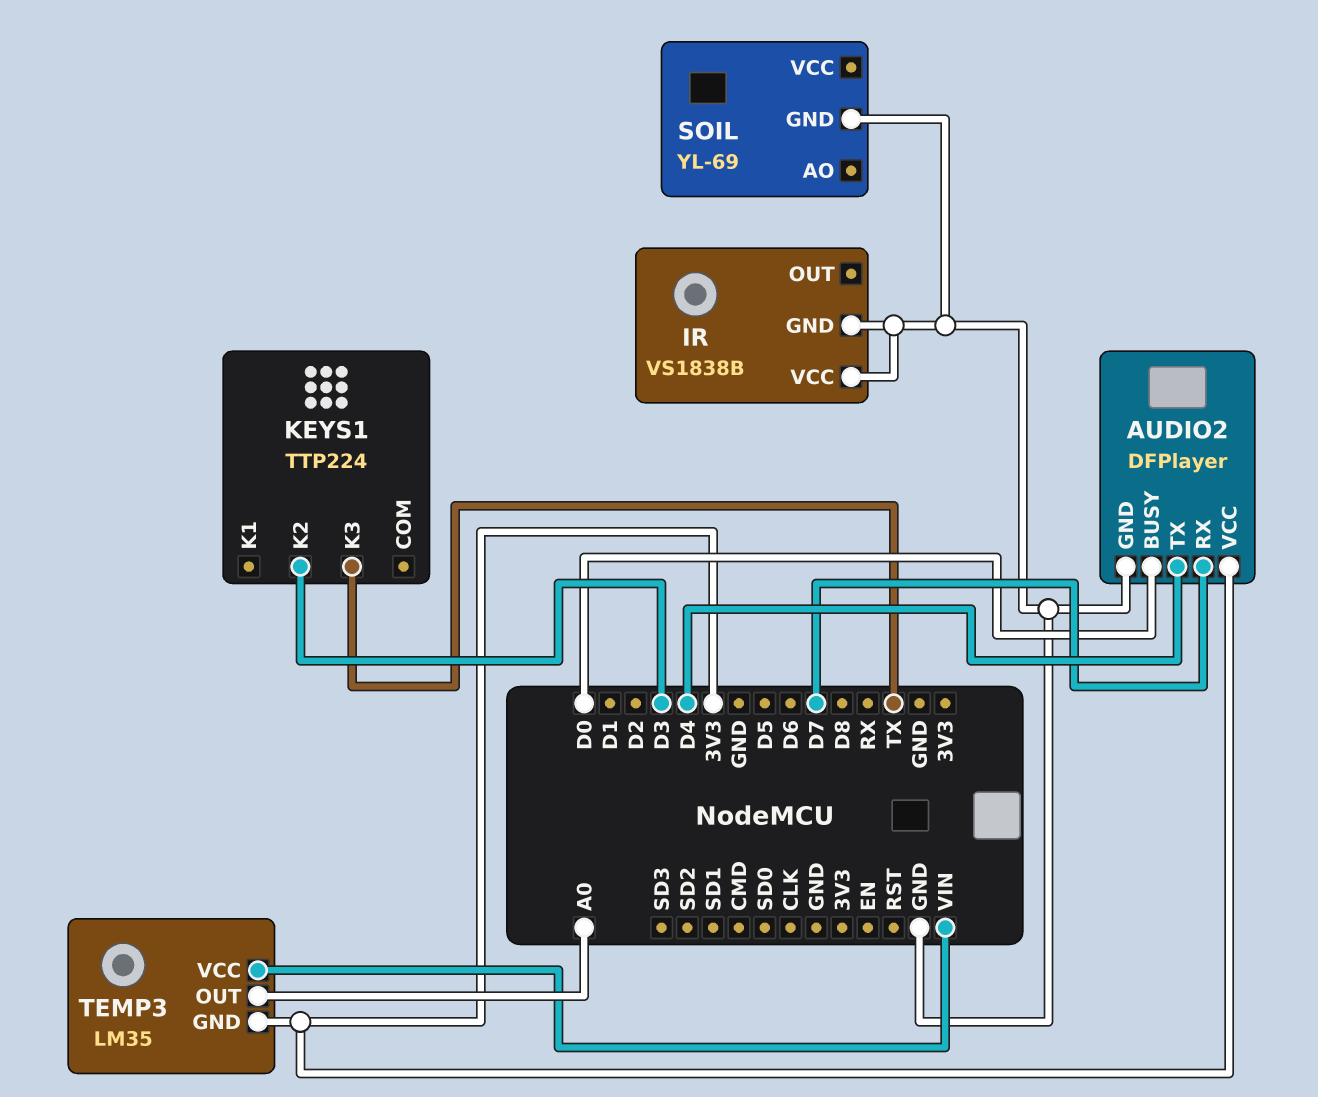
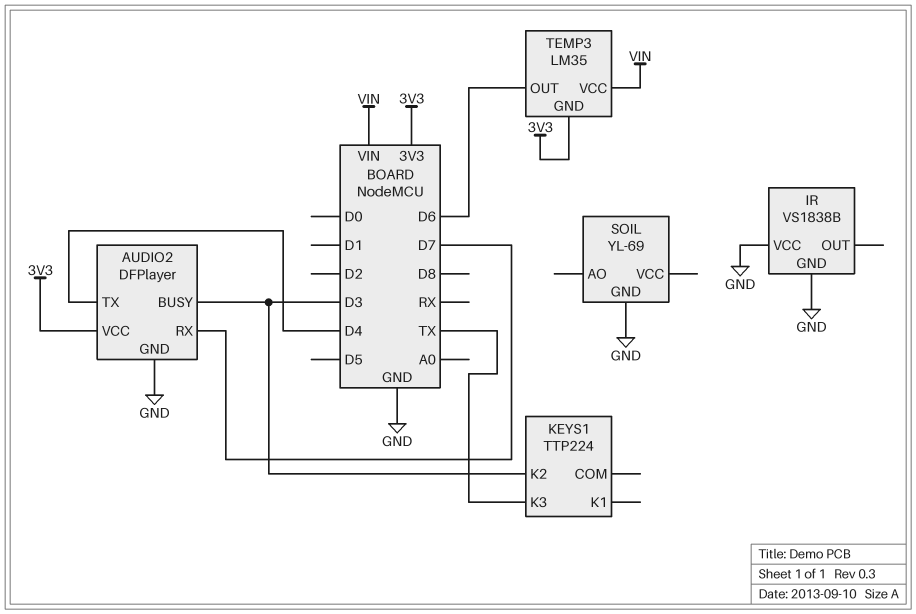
AUDIO2 pin BUSY: D0 -> D3
TEMP3 pin OUT: A0 -> D6

